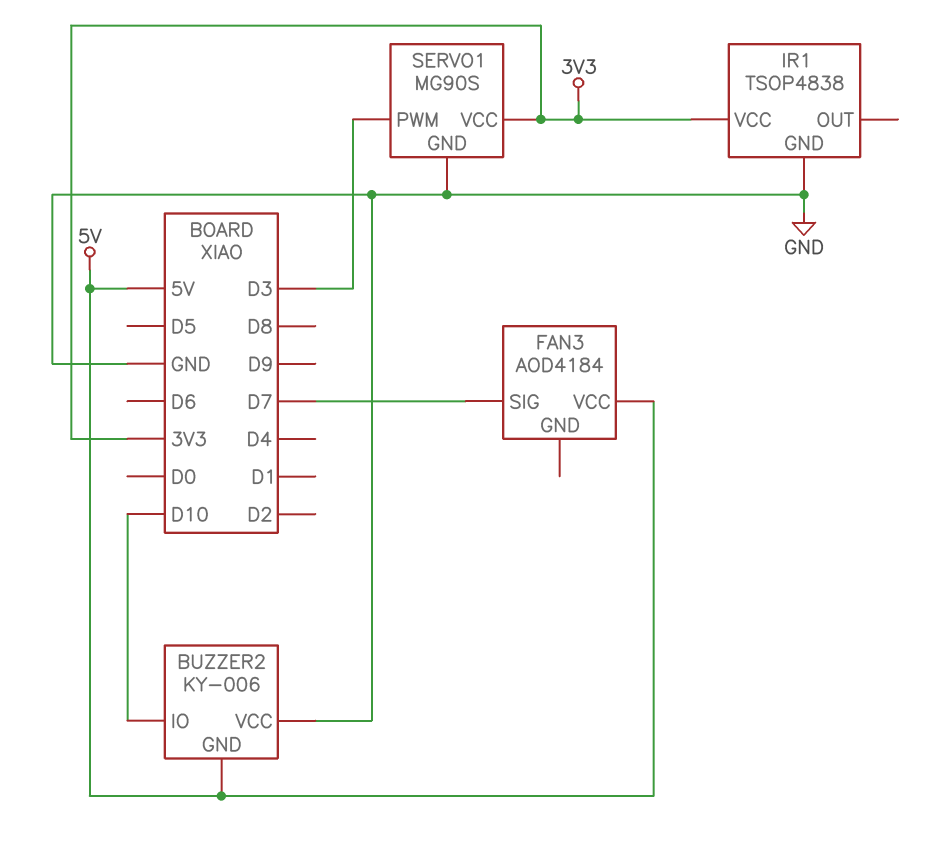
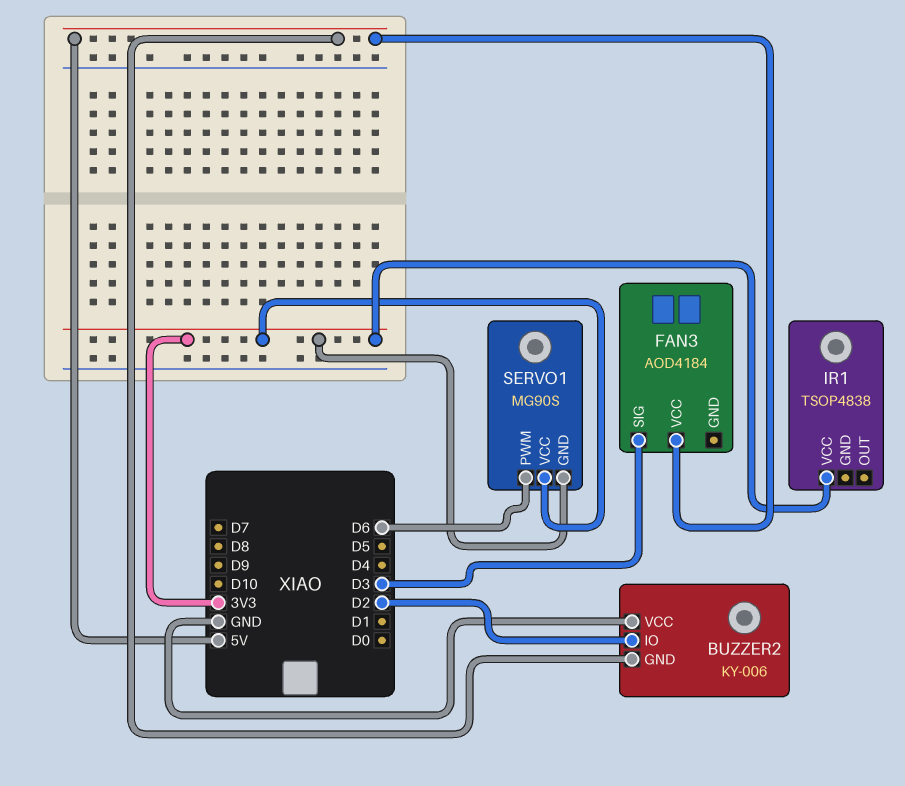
BUZZER2 pin IO: D10 -> D2
FAN3 pin SIG: D7 -> D3
IR1 pin GND: GND -> none
SERVO1 pin GND: GND -> 3V3
SERVO1 pin PWM: D3 -> D6

